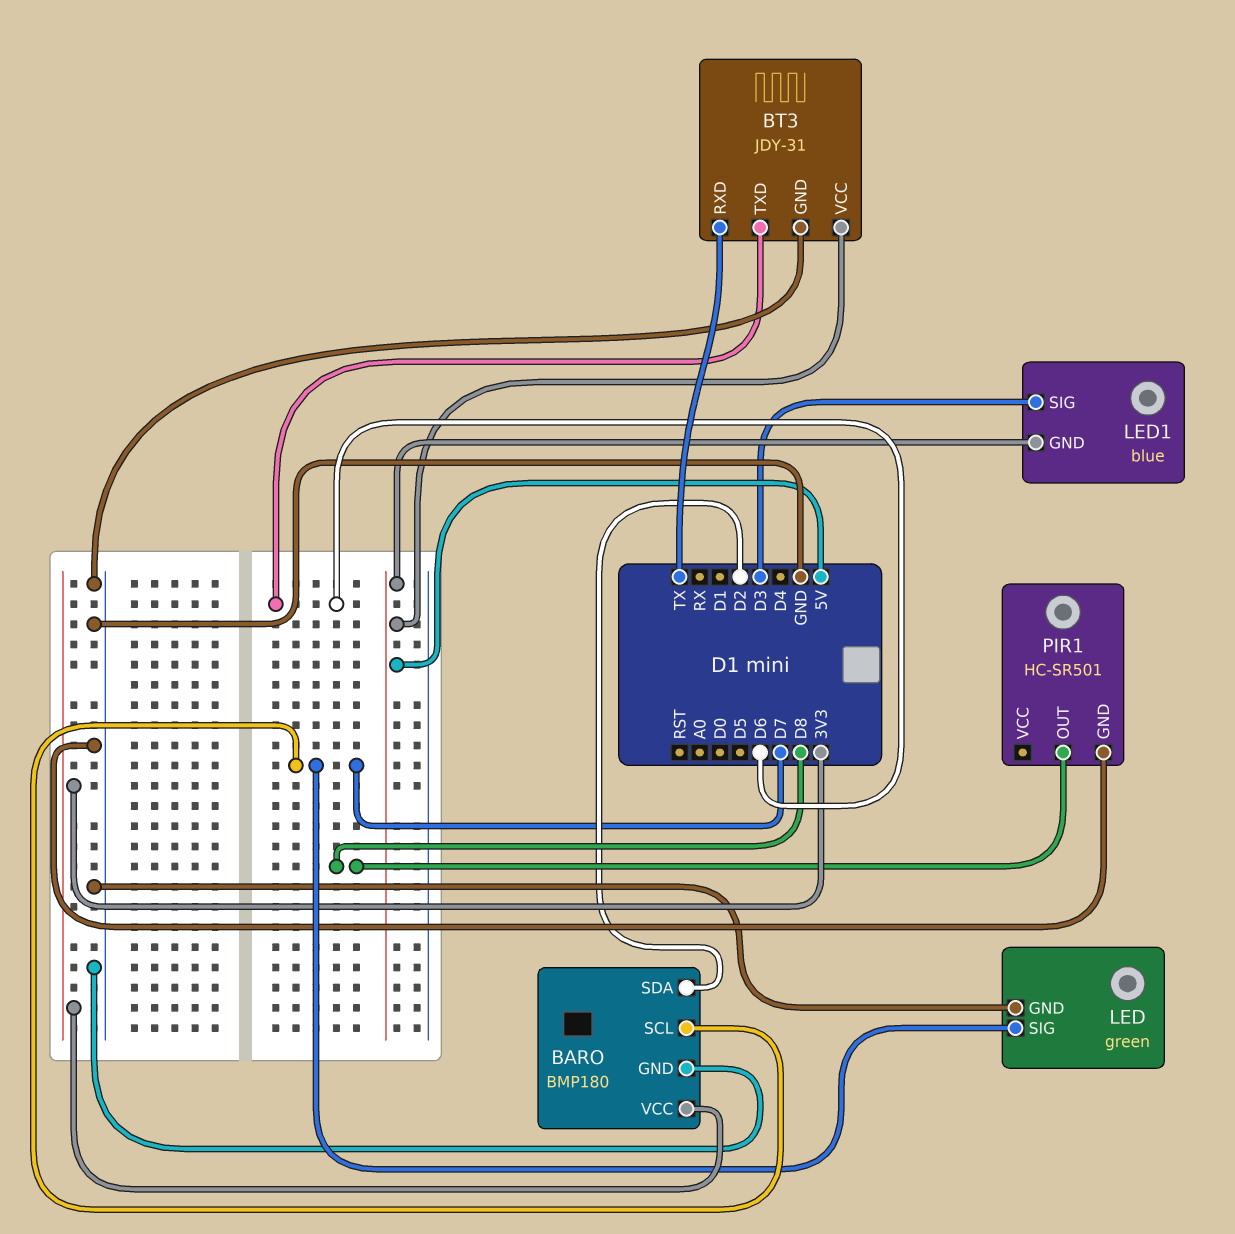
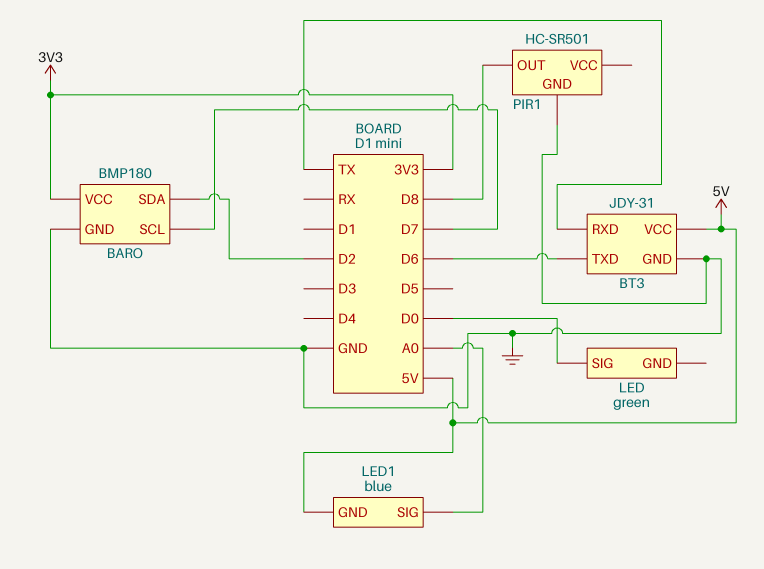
LED pin GND: GND -> none
LED pin SIG: D7 -> D0
LED1 pin SIG: D3 -> A0

